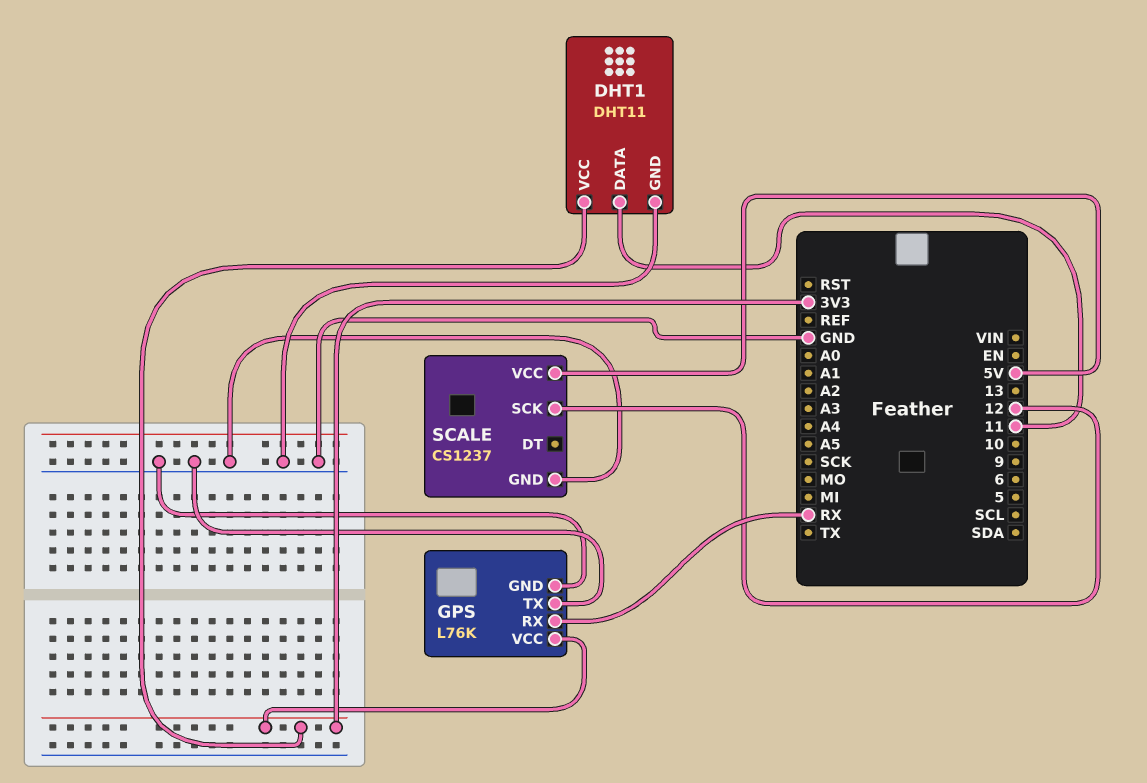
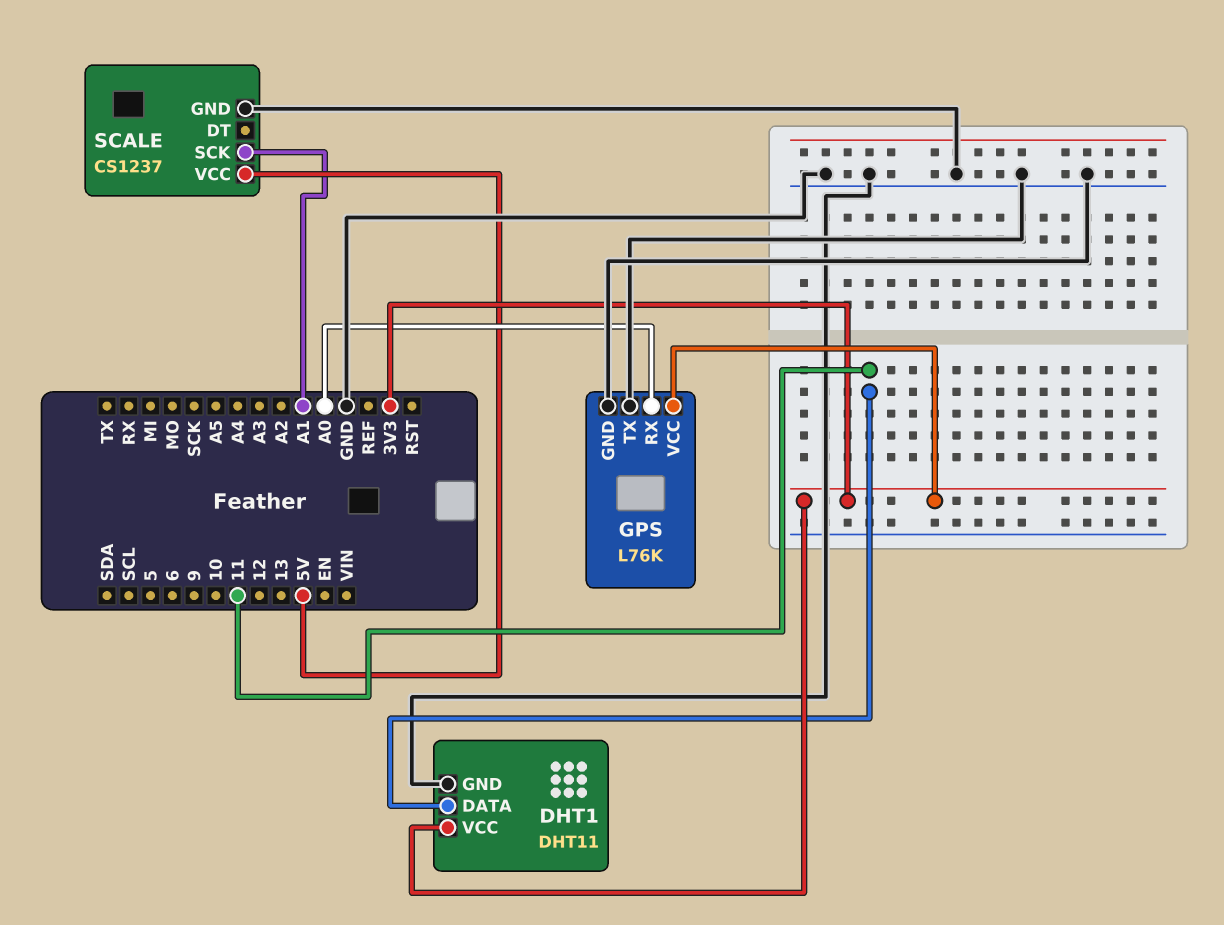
GPS pin RX: RX -> A0
SCALE pin SCK: 12 -> A1

